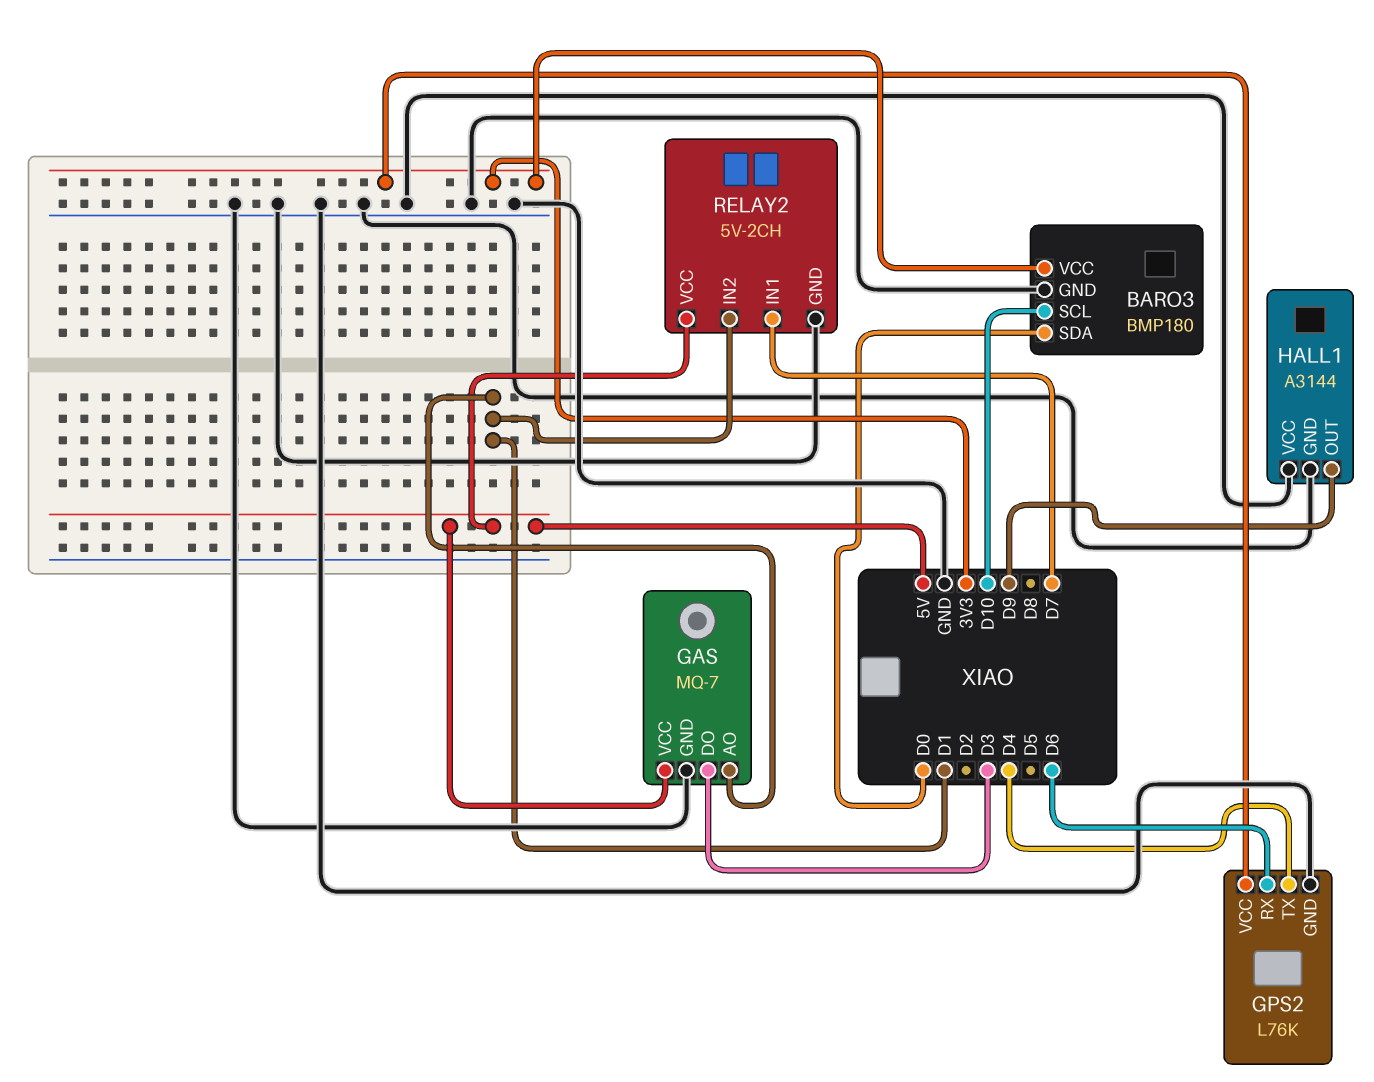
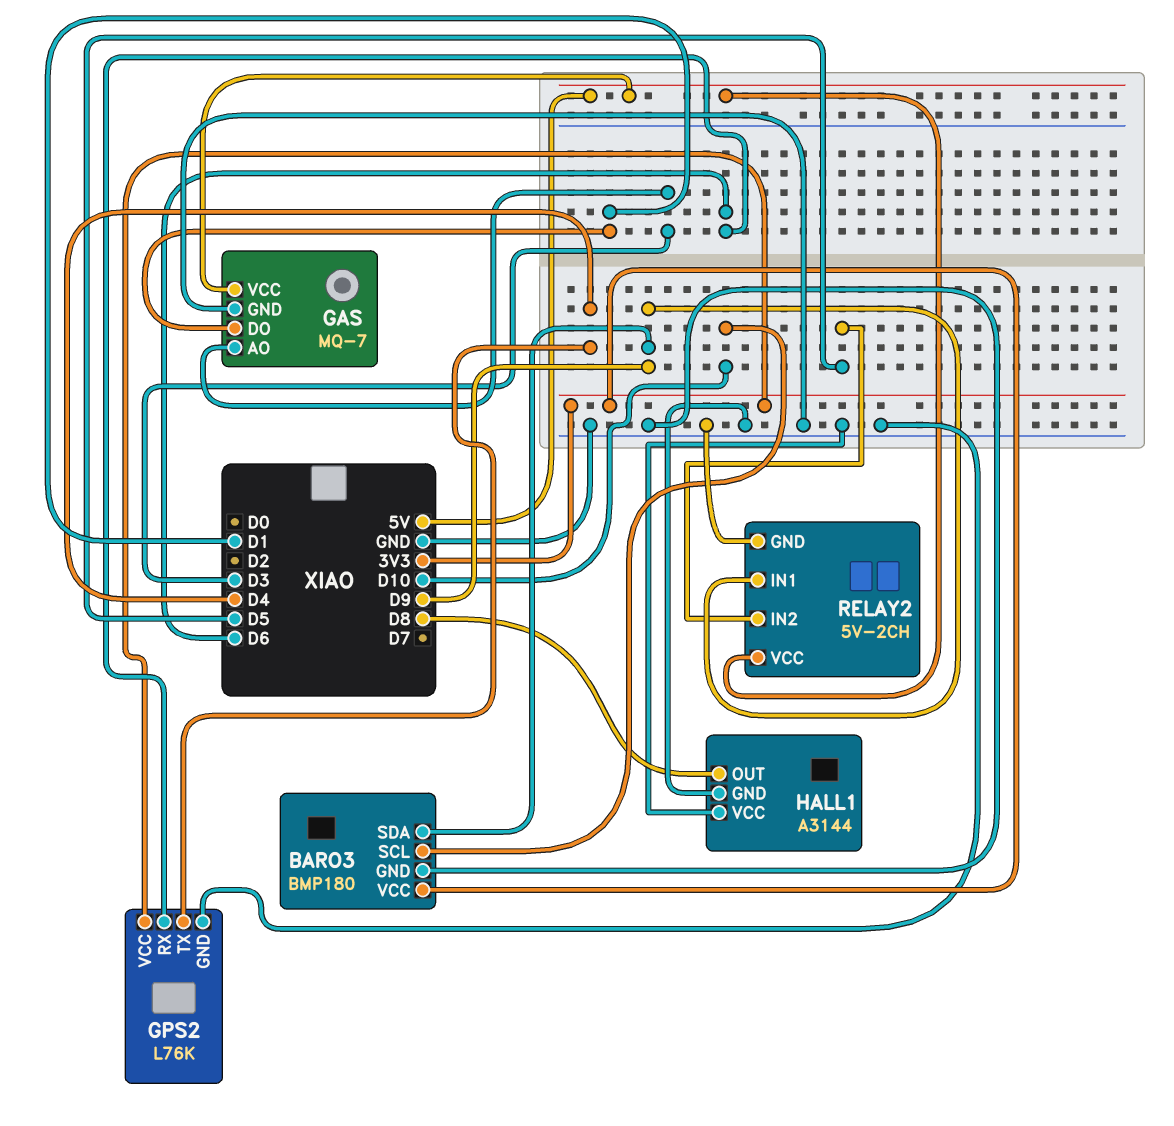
BARO3 pin SDA: D0 -> D9
GAS pin AO: D1 -> D3
GAS pin DO: D3 -> D1
HALL1 pin OUT: D9 -> D8
RELAY2 pin IN1: D7 -> D9
RELAY2 pin IN2: D1 -> D5

